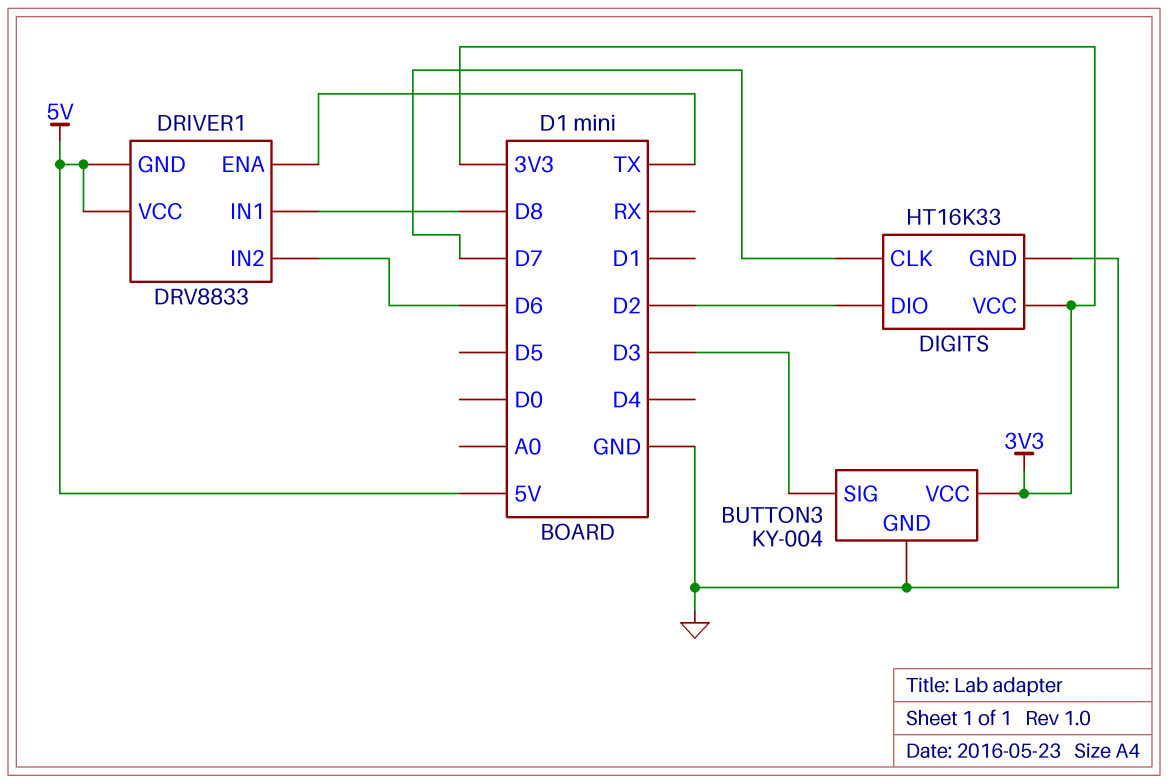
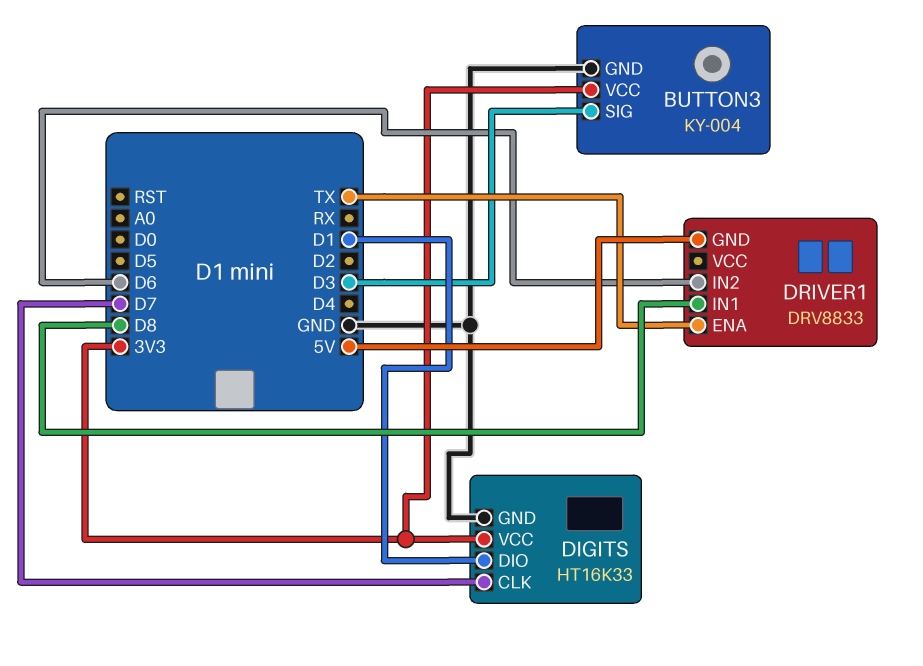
DIGITS pin DIO: D2 -> D1
DRIVER1 pin VCC: 5V -> none

